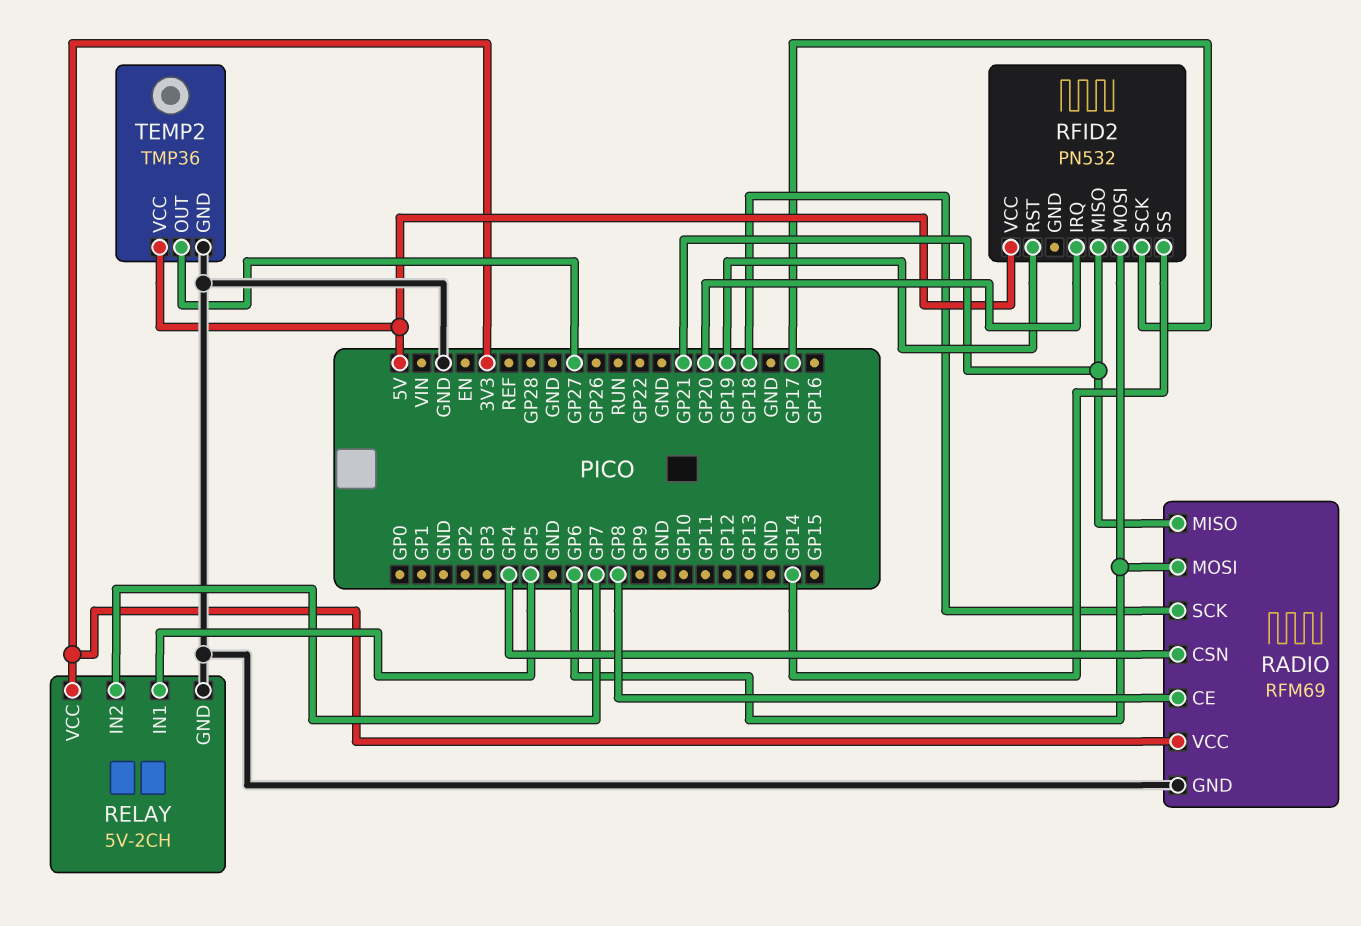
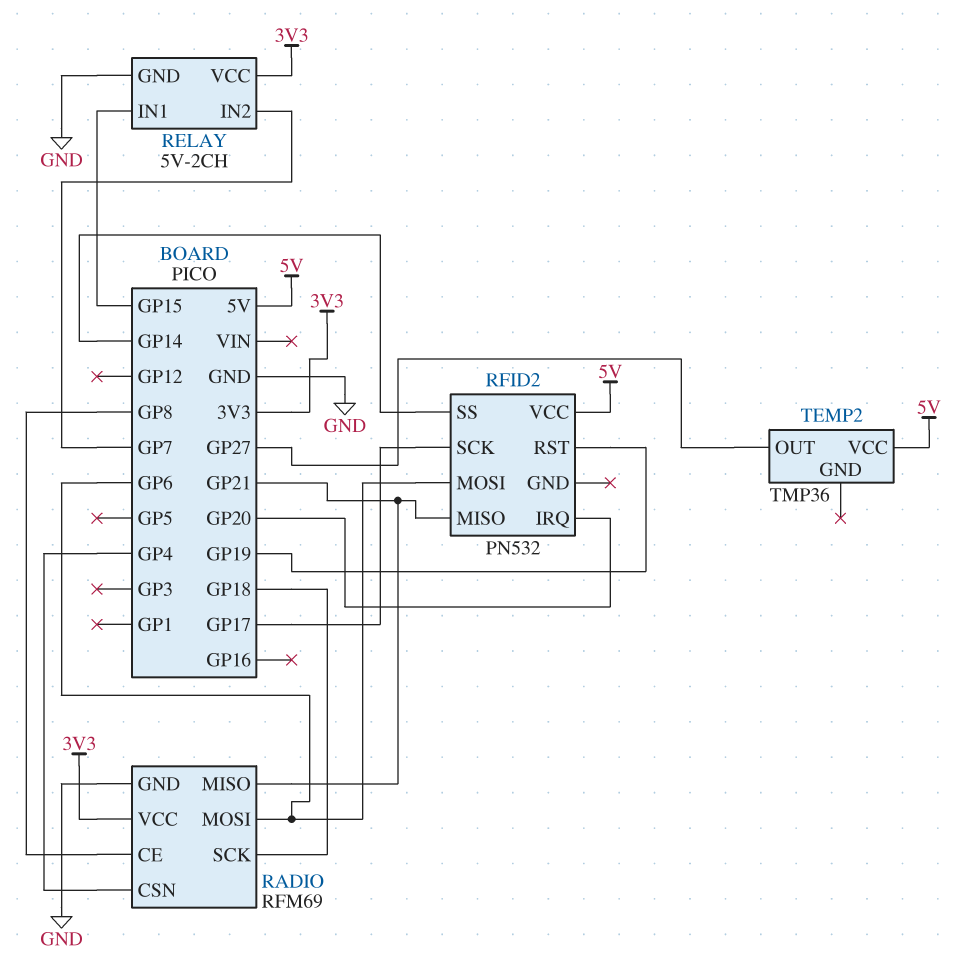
RELAY pin IN1: GP5 -> GP15
TEMP2 pin GND: GND -> none

